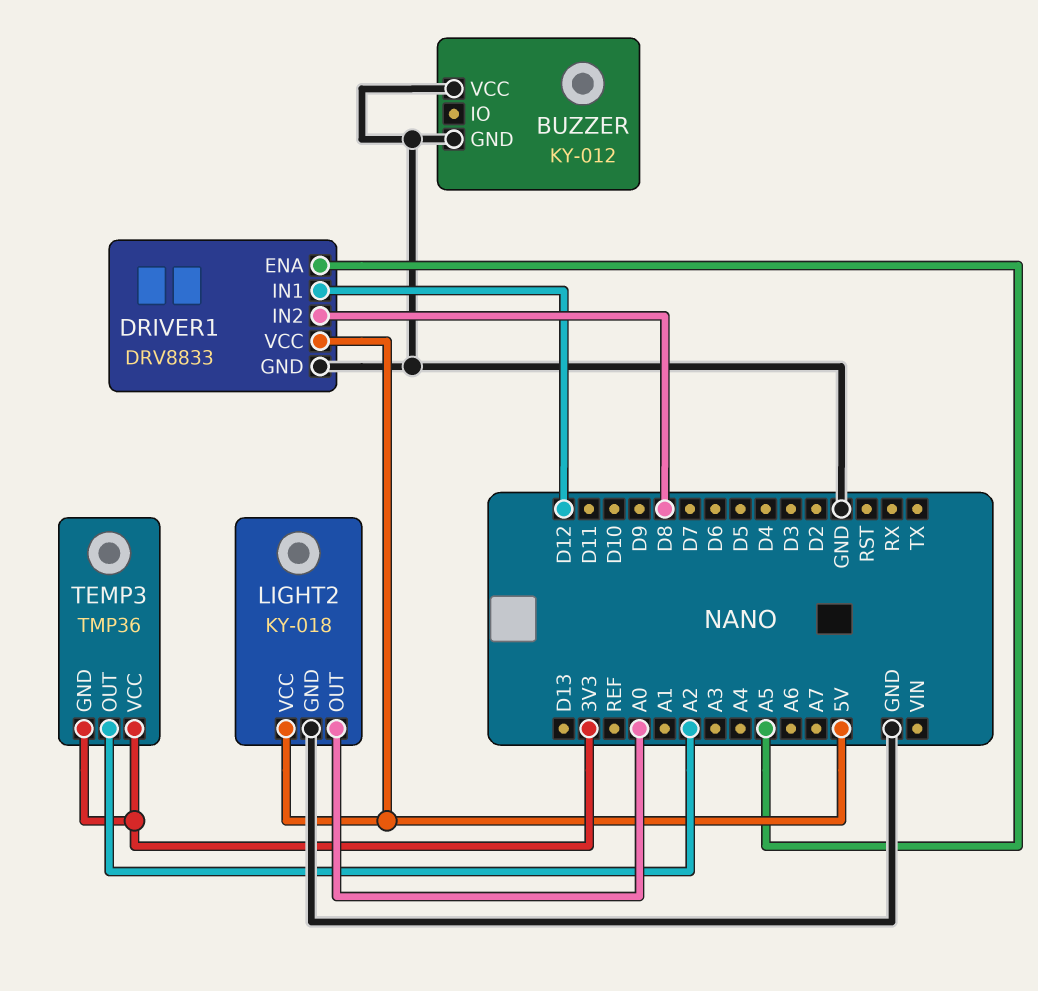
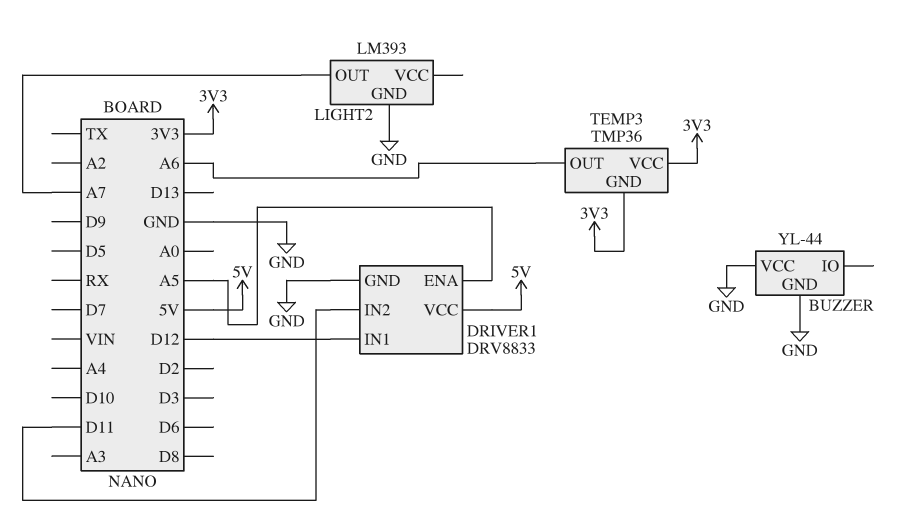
BUZZER: KY-012 -> YL-44
DRIVER1 pin IN2: D8 -> D11
LIGHT2: KY-018 -> LM393
LIGHT2 pin OUT: A0 -> A7
LIGHT2 pin VCC: 5V -> none
TEMP3 pin OUT: A2 -> A6

